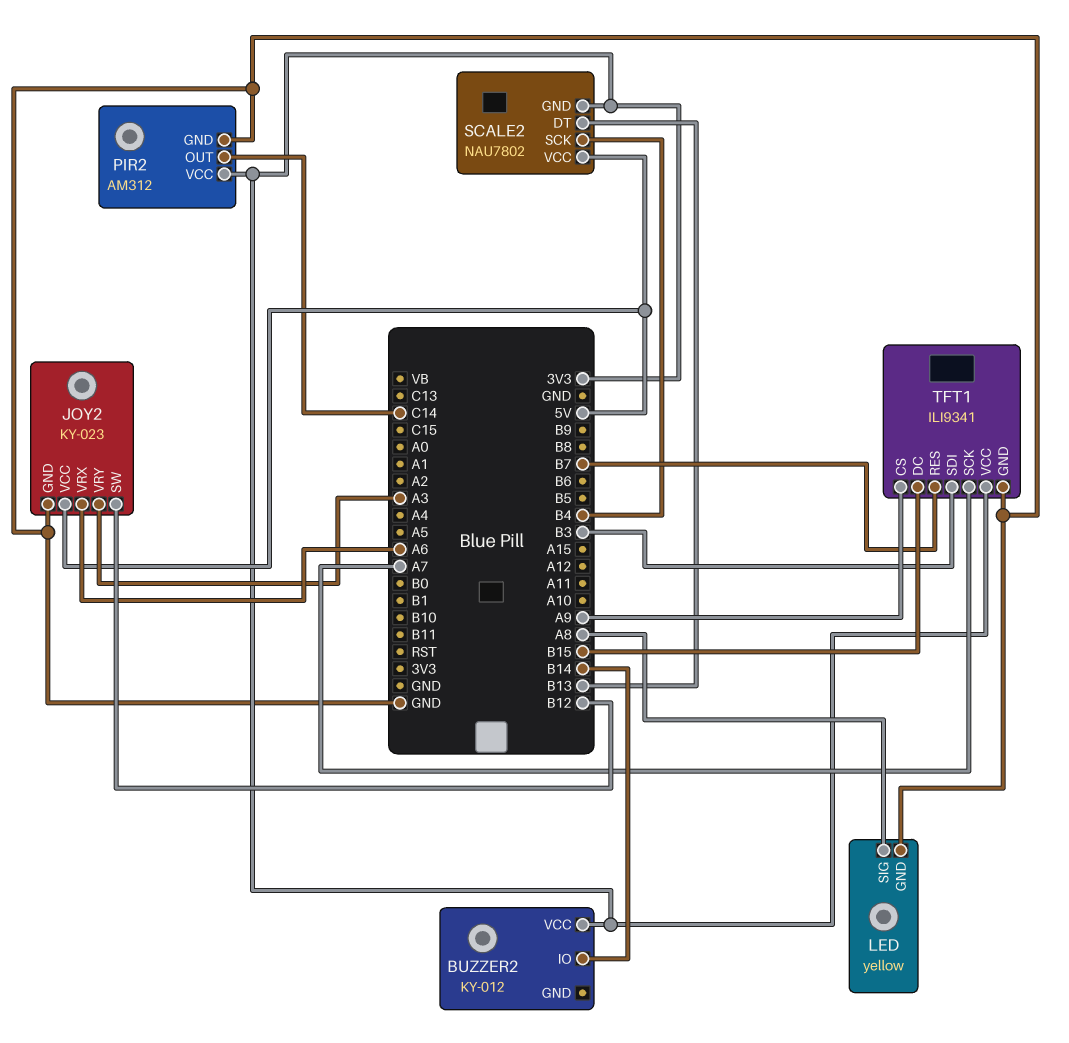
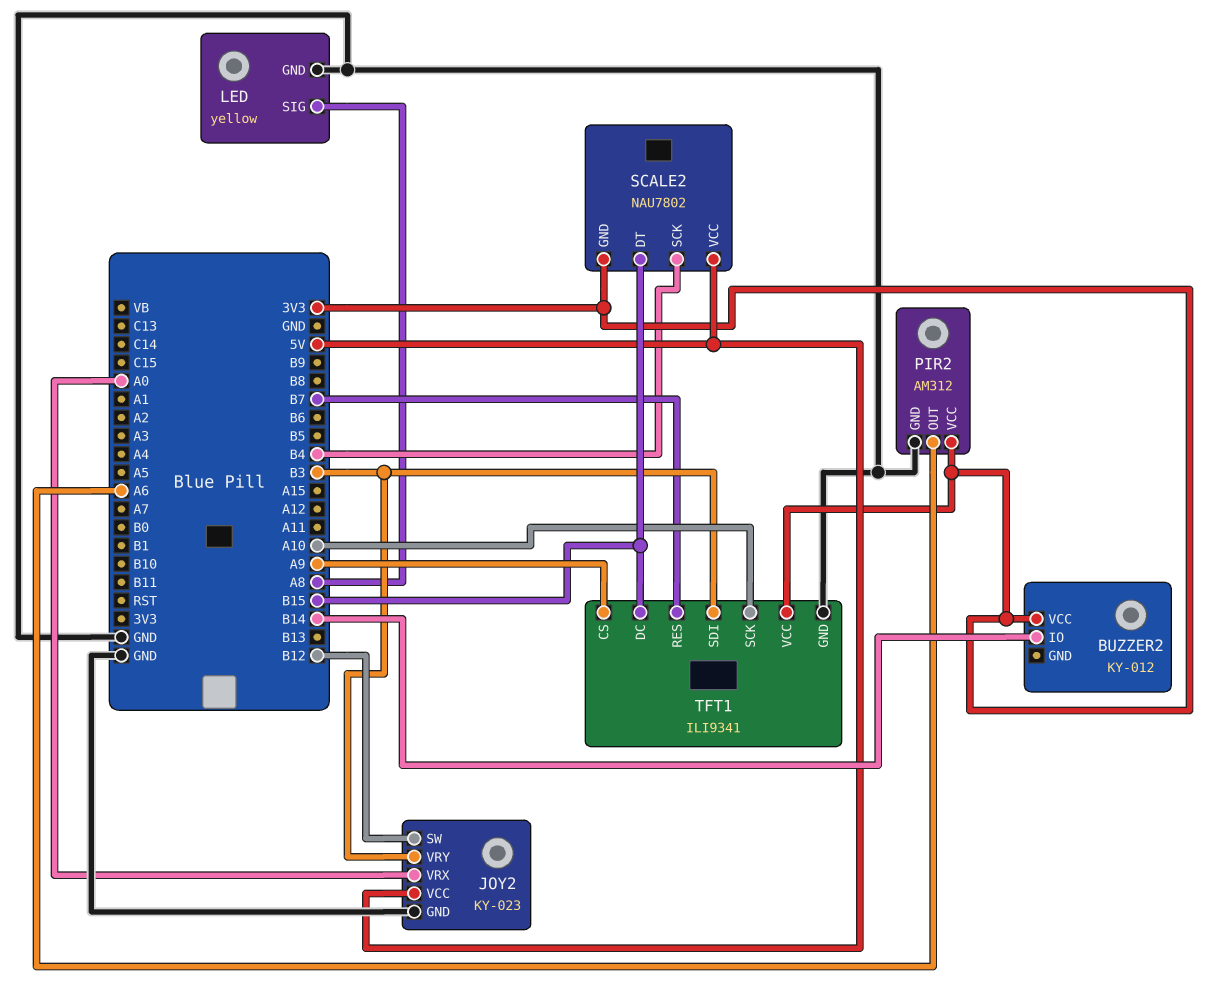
JOY2 pin VRX: A6 -> A0
JOY2 pin VRY: A3 -> B3
PIR2 pin OUT: C14 -> A6
SCALE2 pin DT: B13 -> B15
TFT1 pin SCK: A7 -> A10

